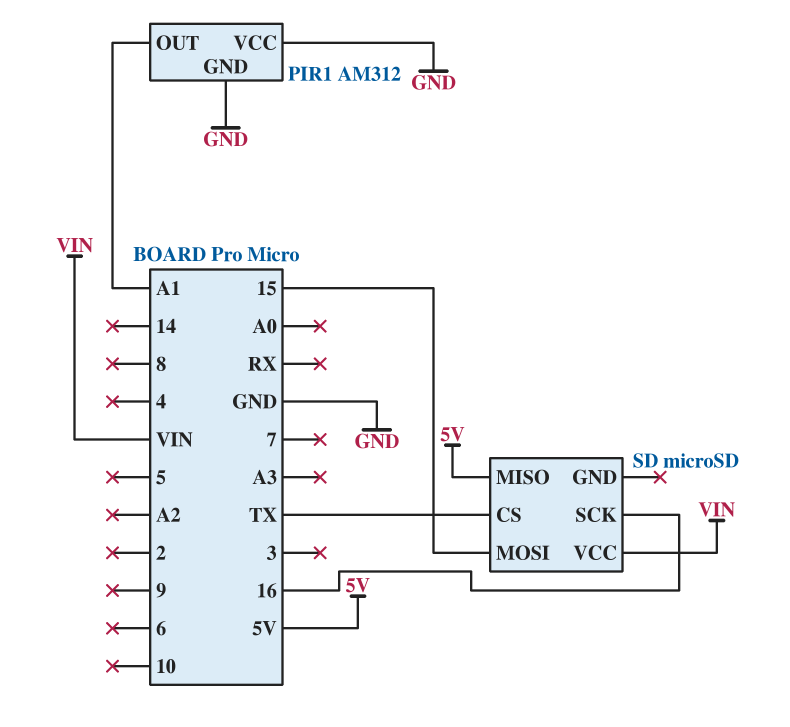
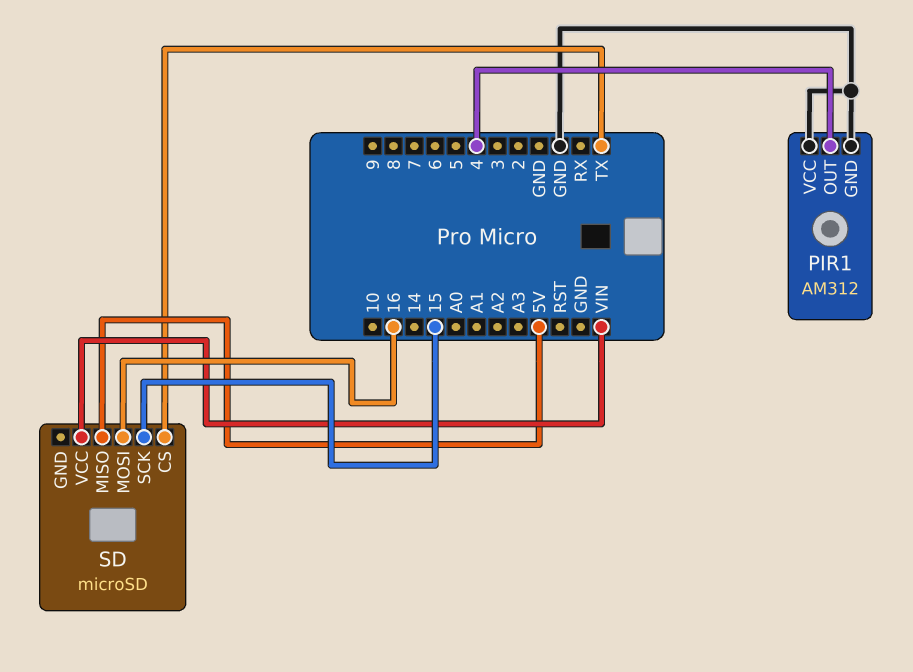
PIR1 pin OUT: A1 -> 4
SD pin MOSI: 15 -> 16
SD pin SCK: 16 -> 15

